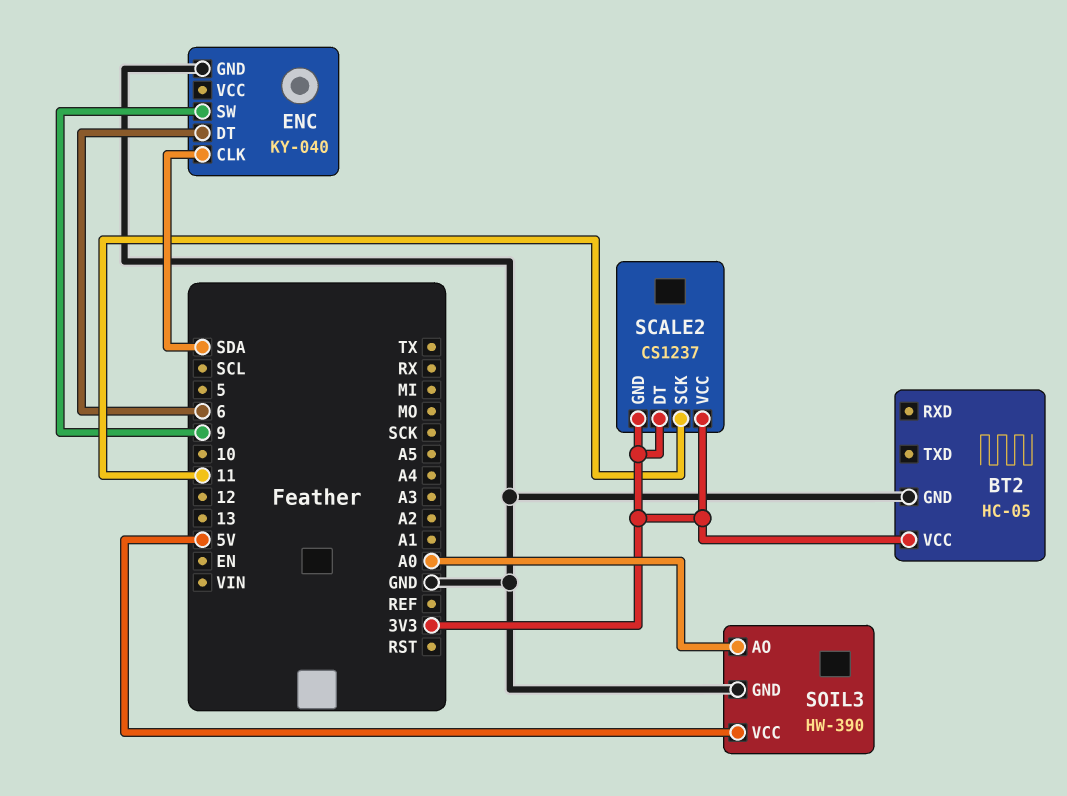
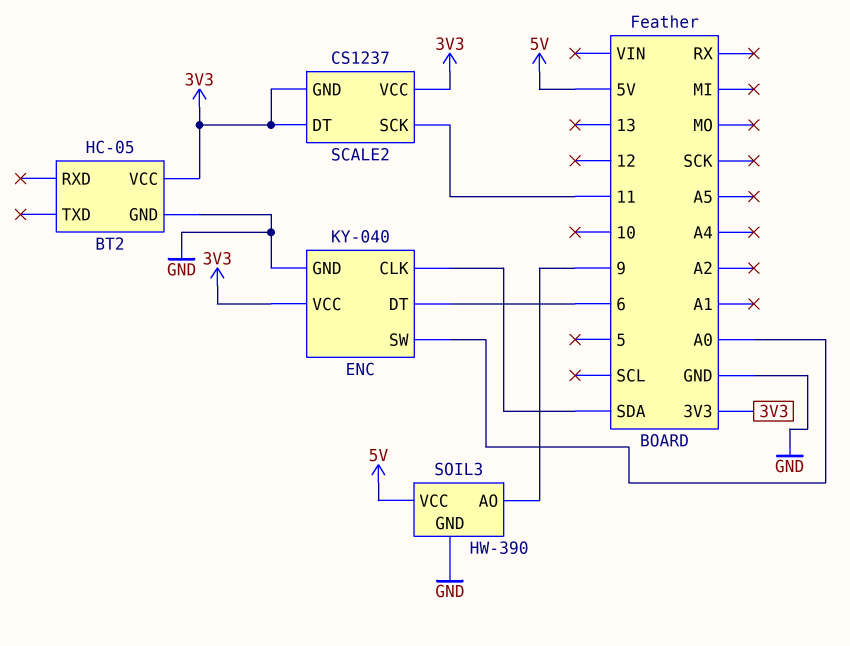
ENC pin SW: 9 -> A0
ENC pin VCC: none -> 3V3
SOIL3 pin AO: A0 -> 9

